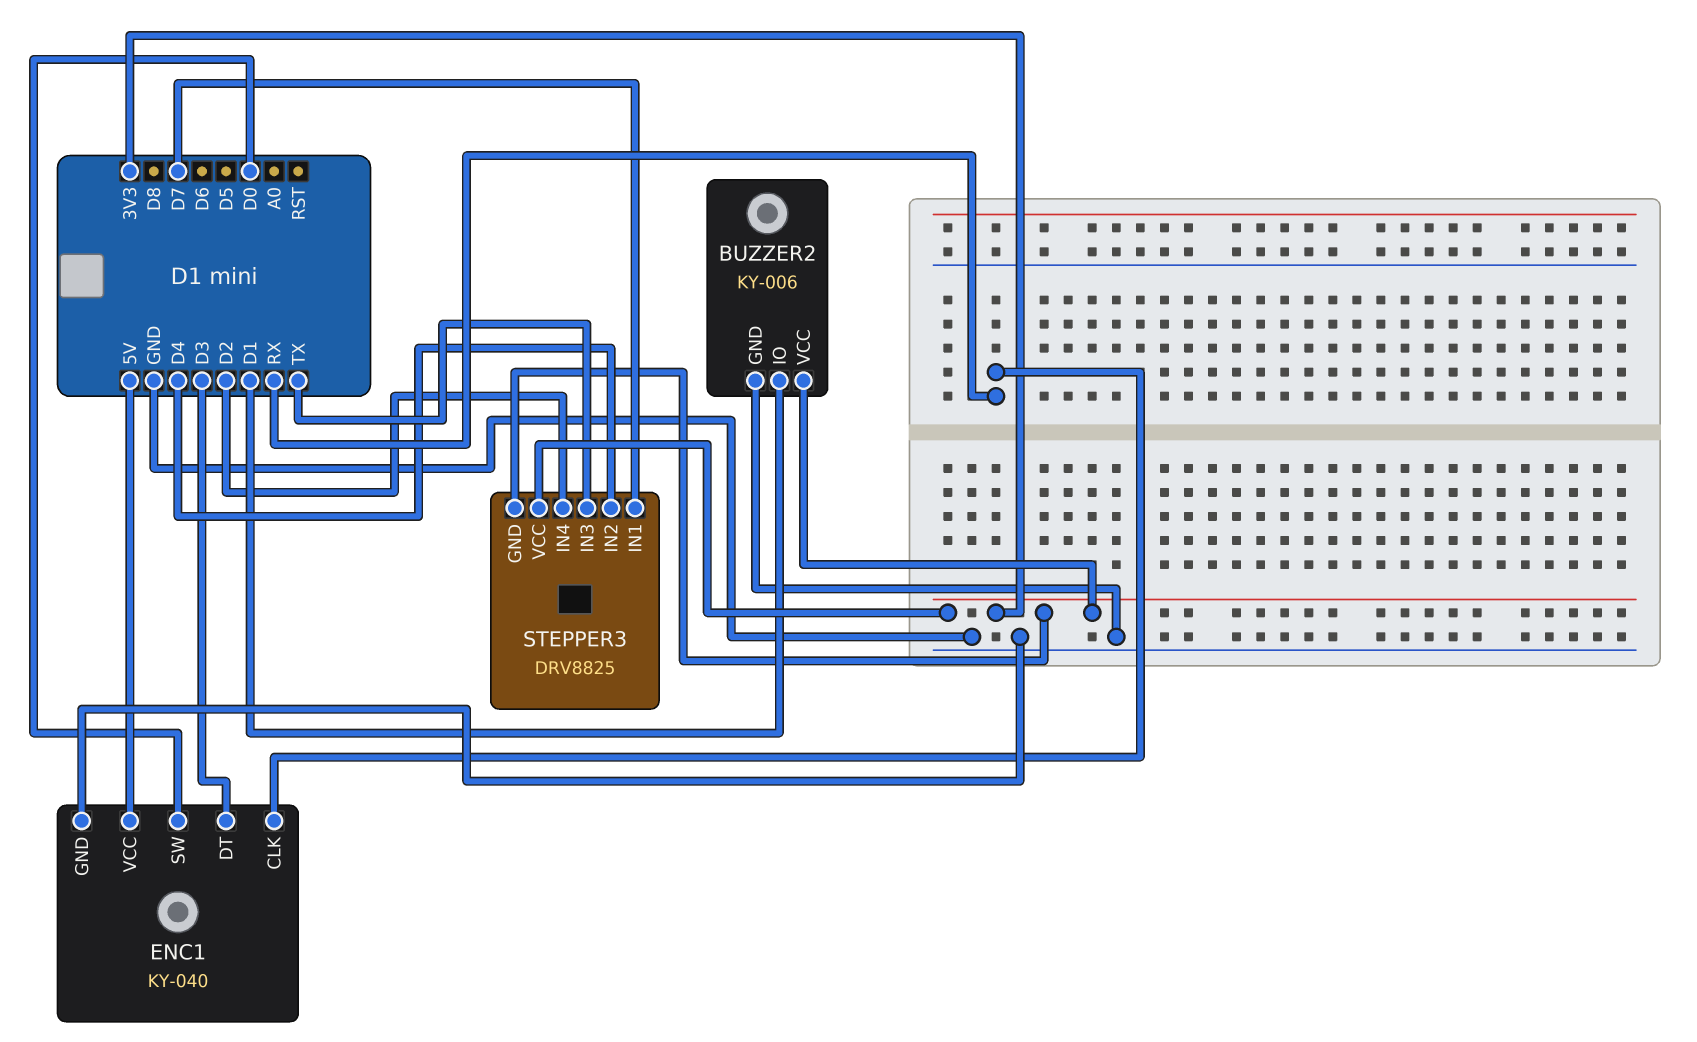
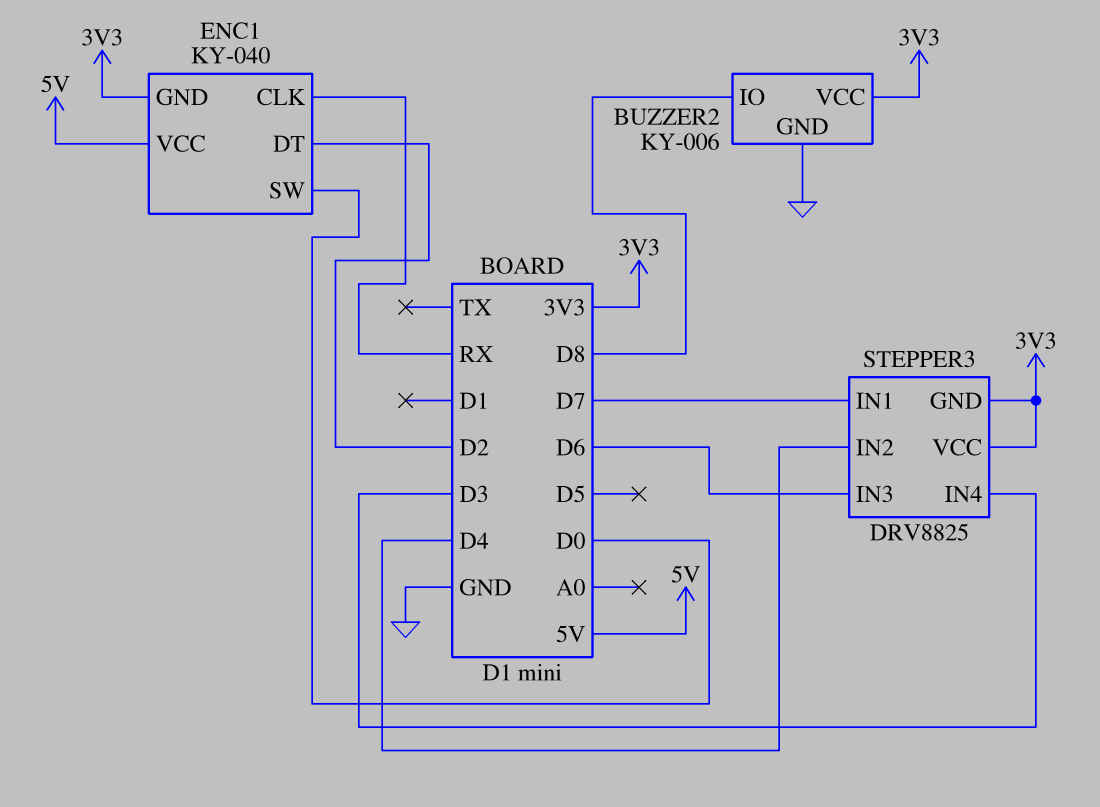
BUZZER2 pin IO: D1 -> D8
ENC1 pin DT: D3 -> D2
ENC1 pin GND: GND -> 3V3
STEPPER3 pin IN3: TX -> D6
STEPPER3 pin IN4: D2 -> D3

